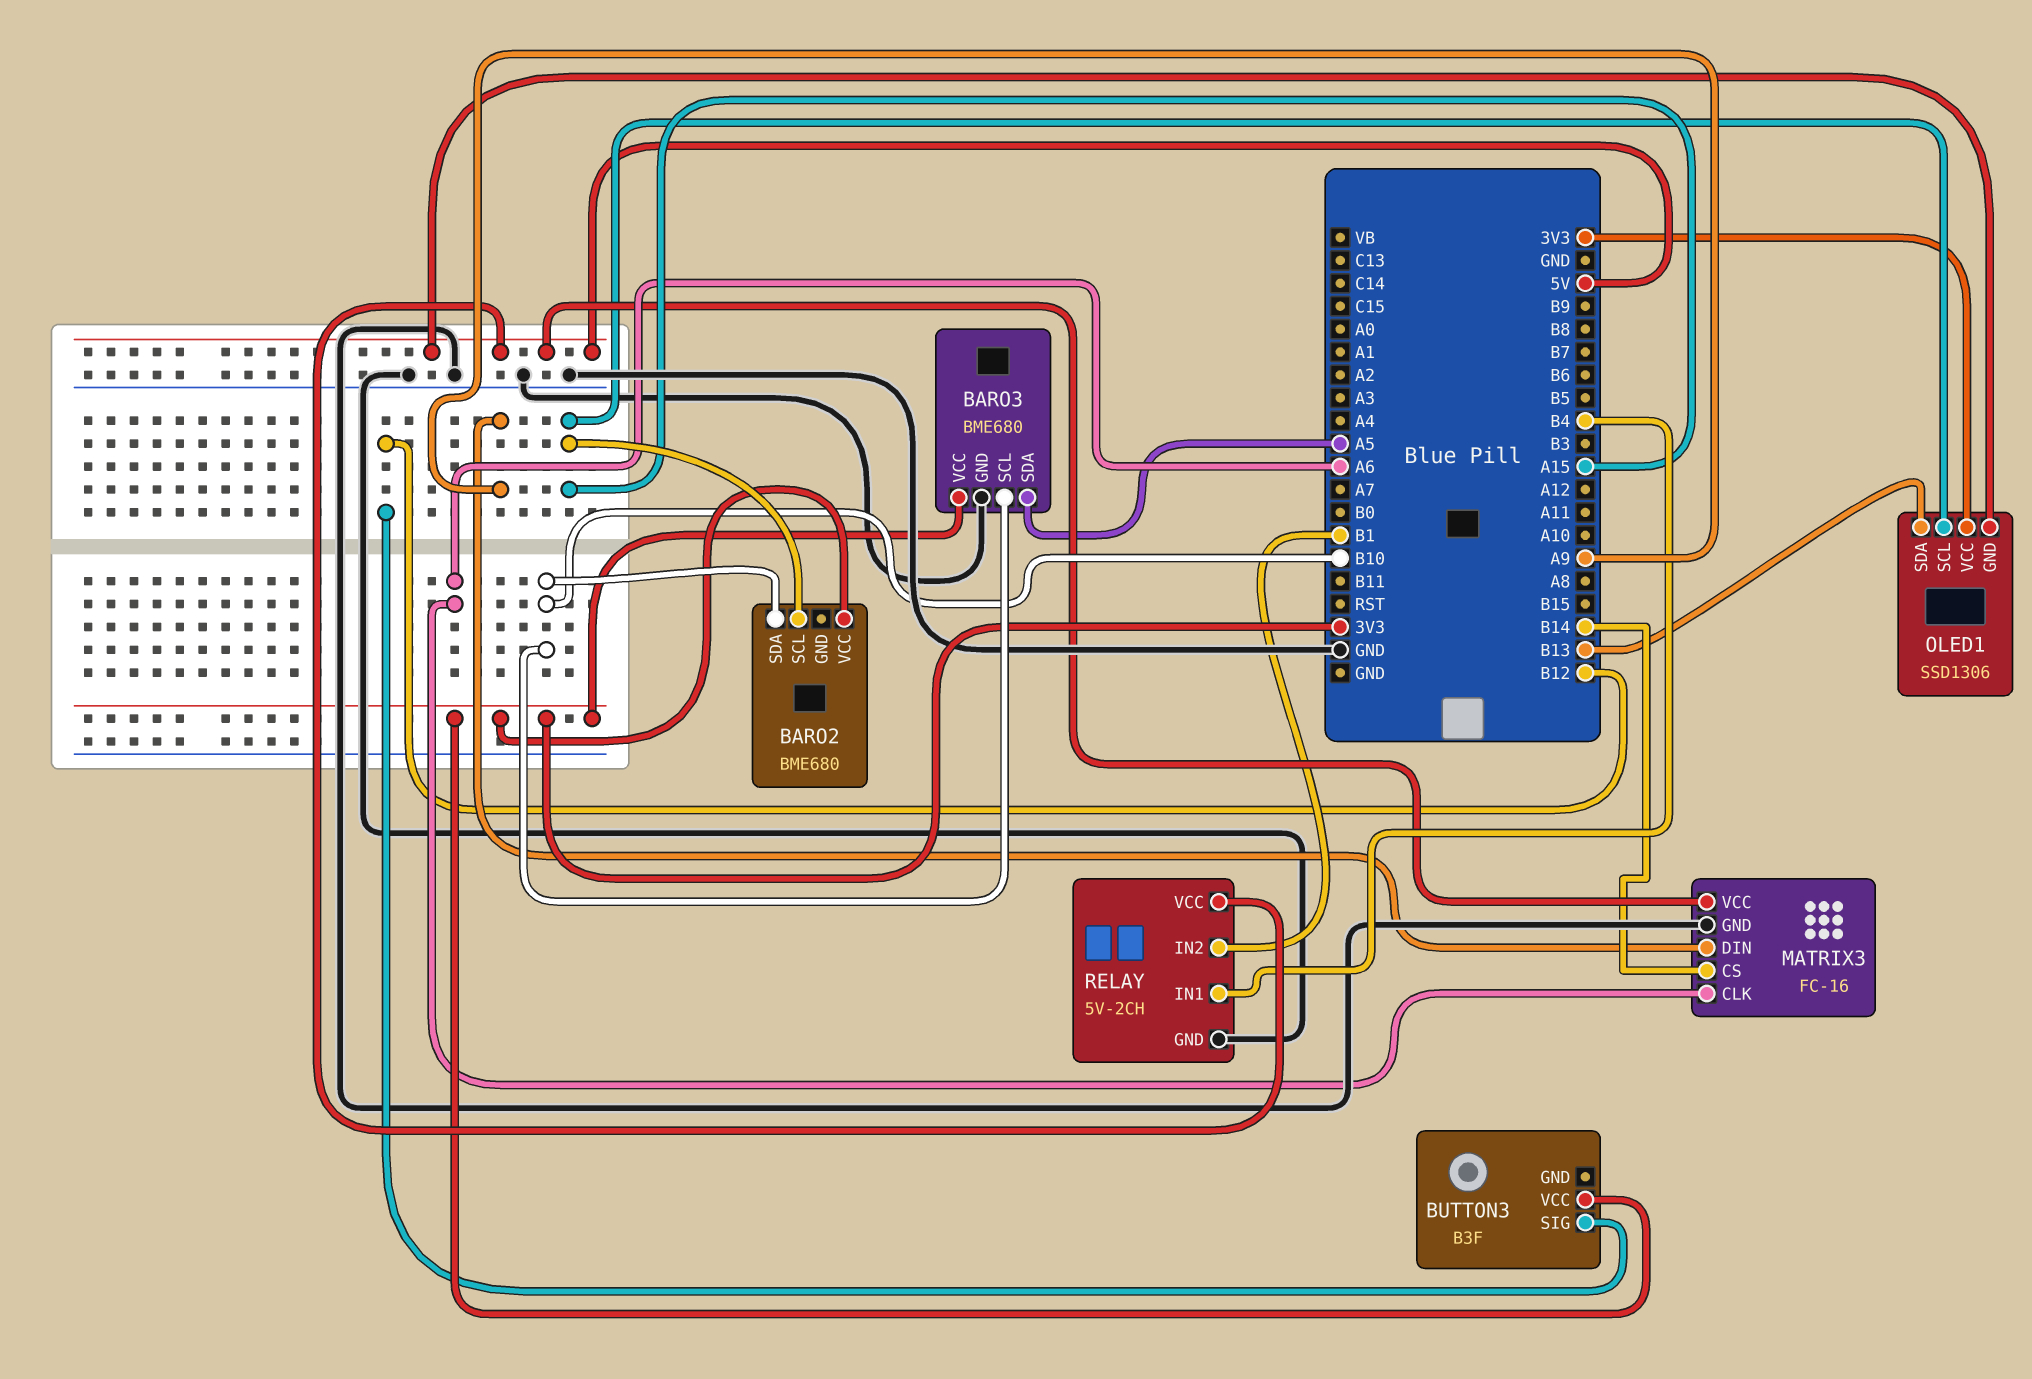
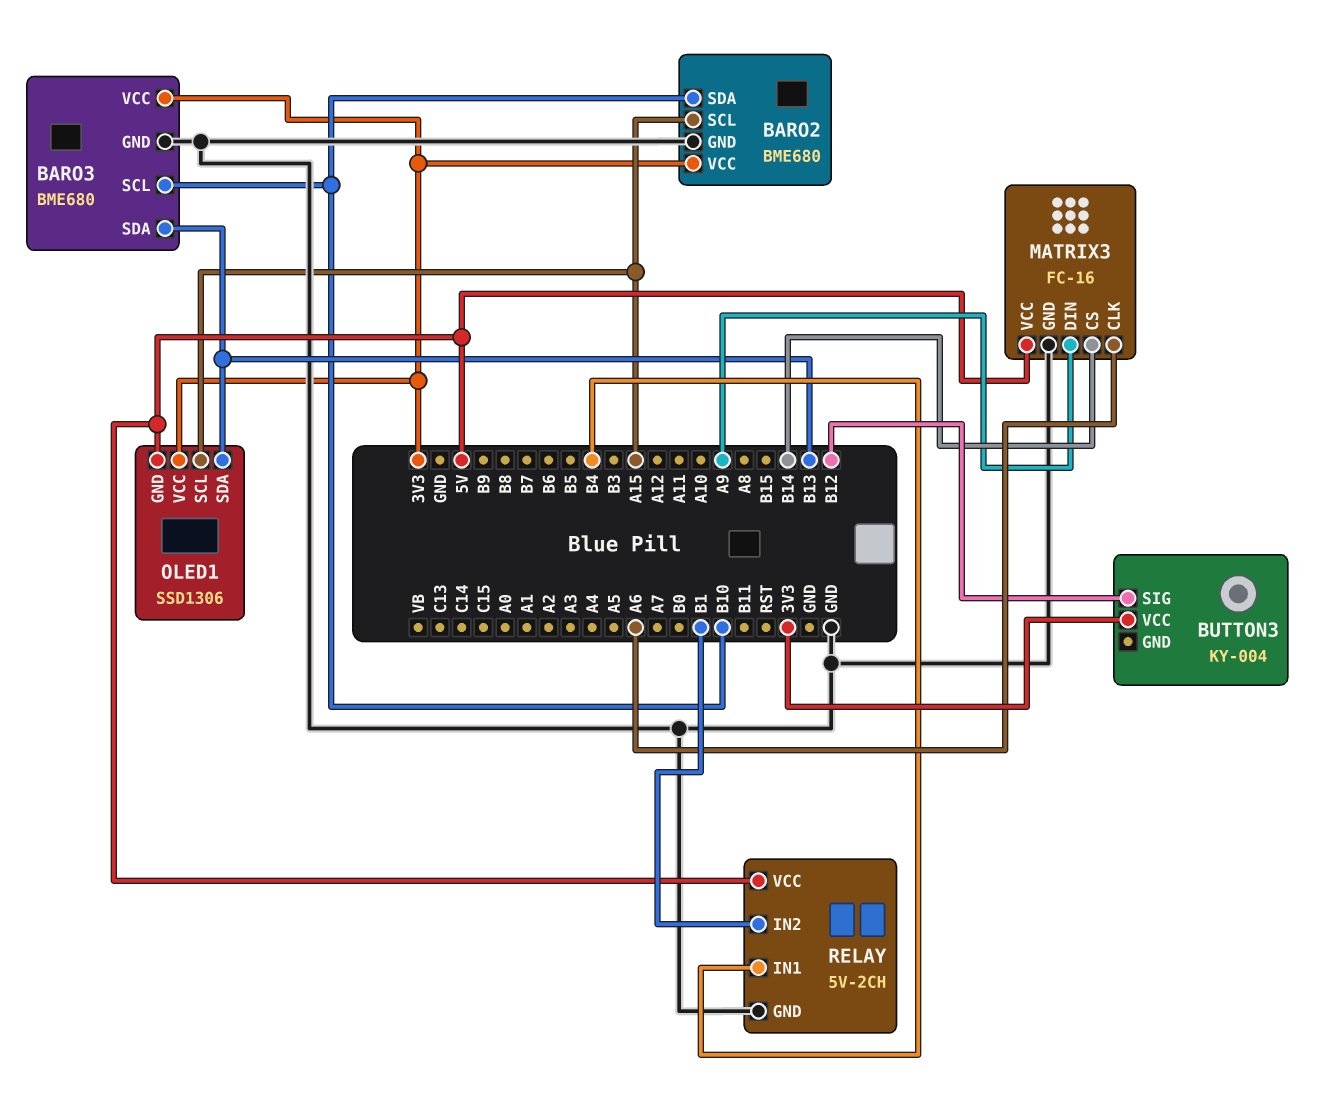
BARO2 pin GND: none -> GND
BARO3 pin SDA: A5 -> B13
BUTTON3: B3F -> KY-004

